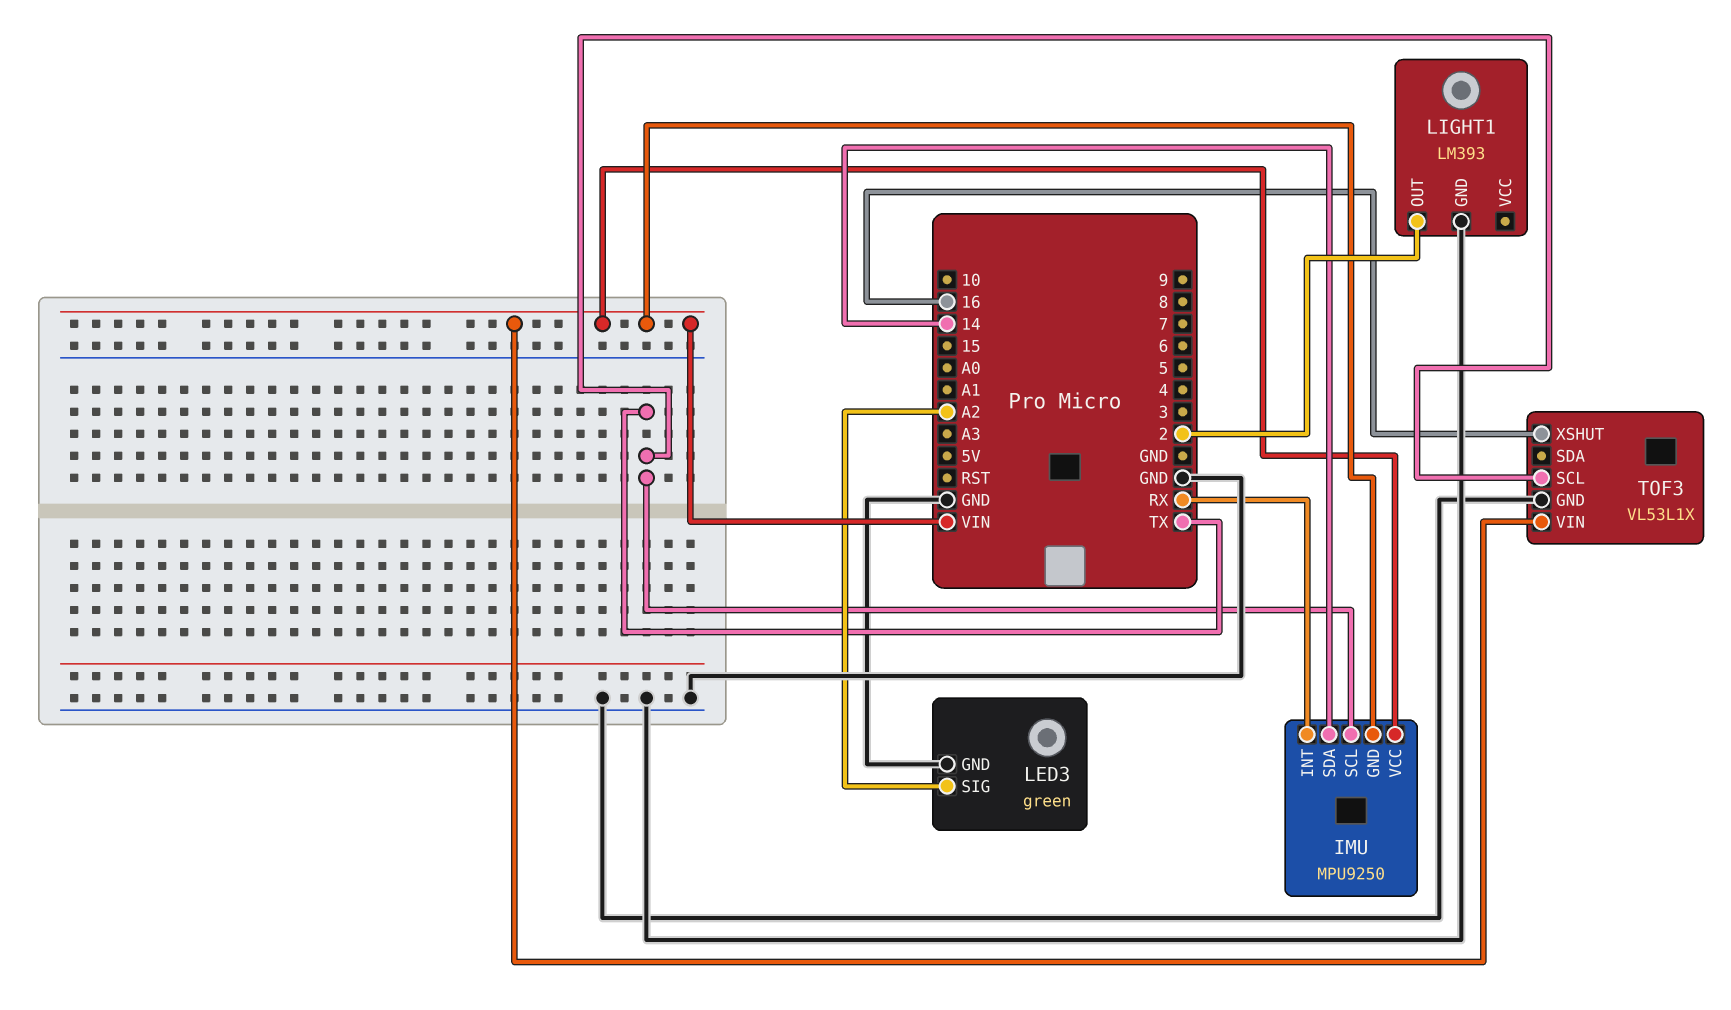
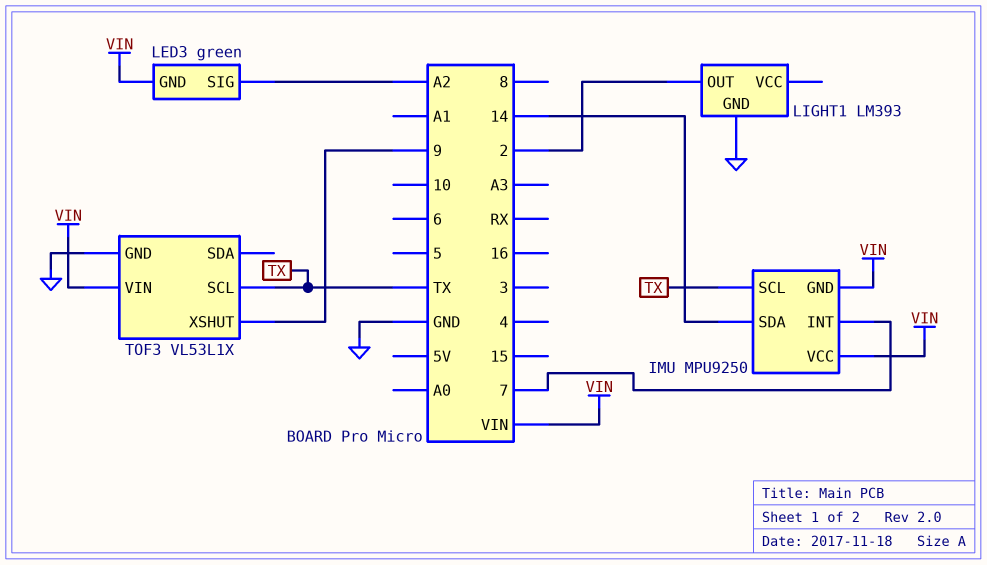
IMU pin INT: RX -> 7
LED3 pin GND: GND -> VIN
TOF3 pin XSHUT: 16 -> 9

